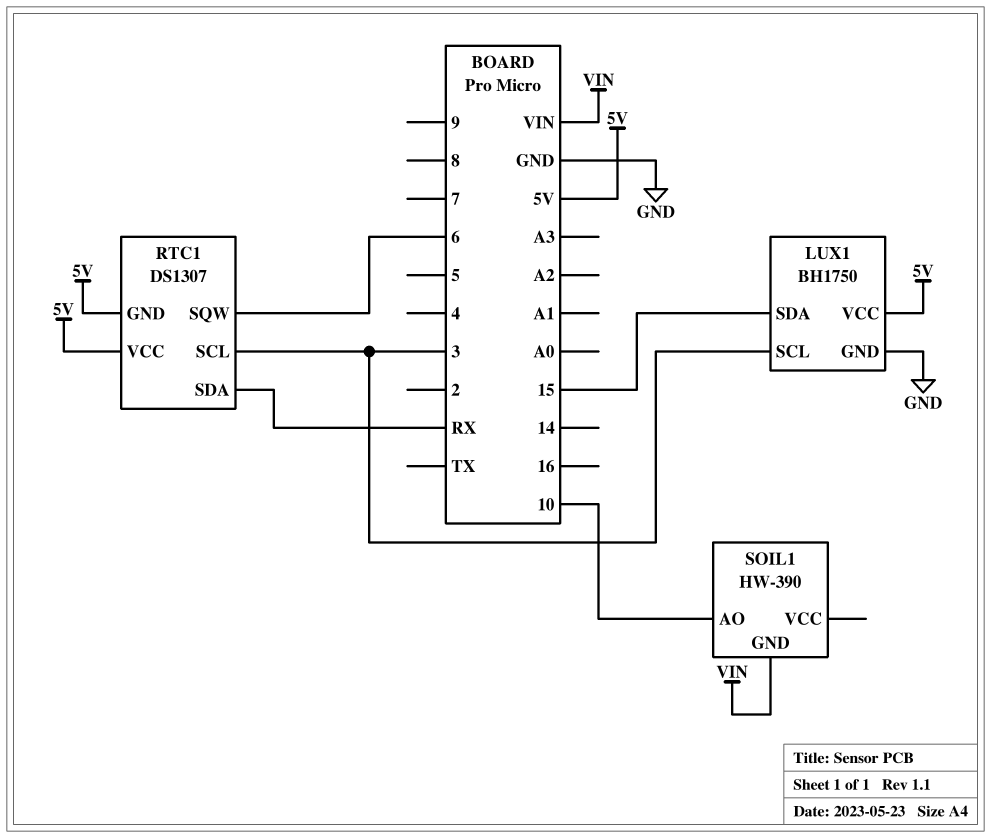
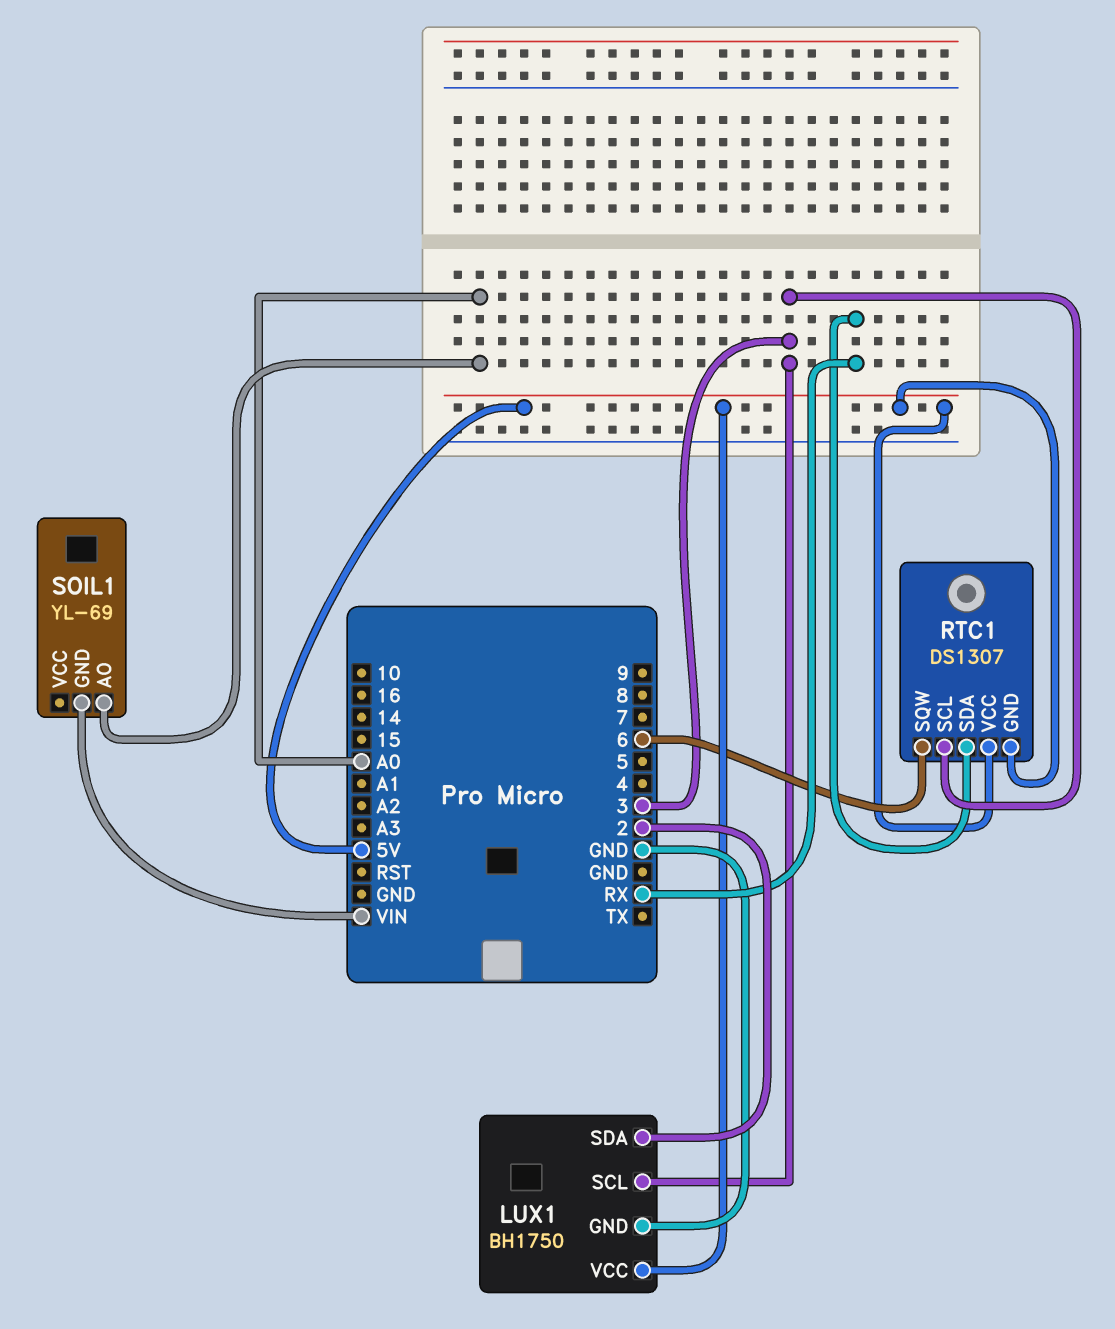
LUX1 pin SDA: 15 -> 2
SOIL1: HW-390 -> YL-69
SOIL1 pin AO: 10 -> A0

